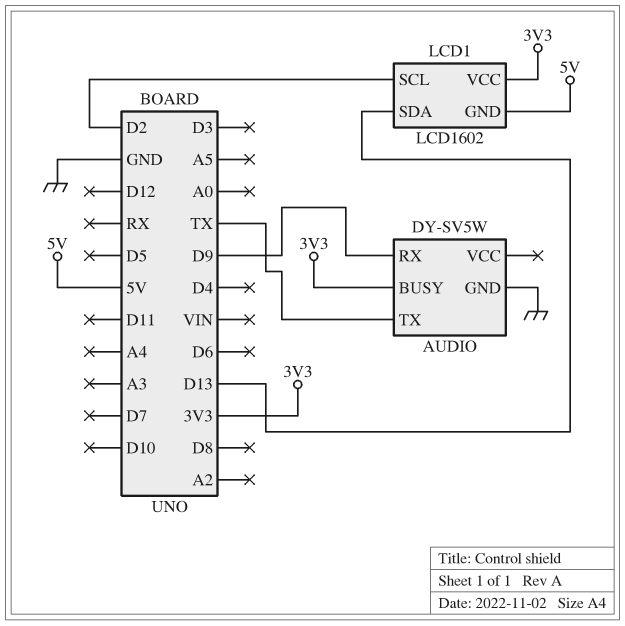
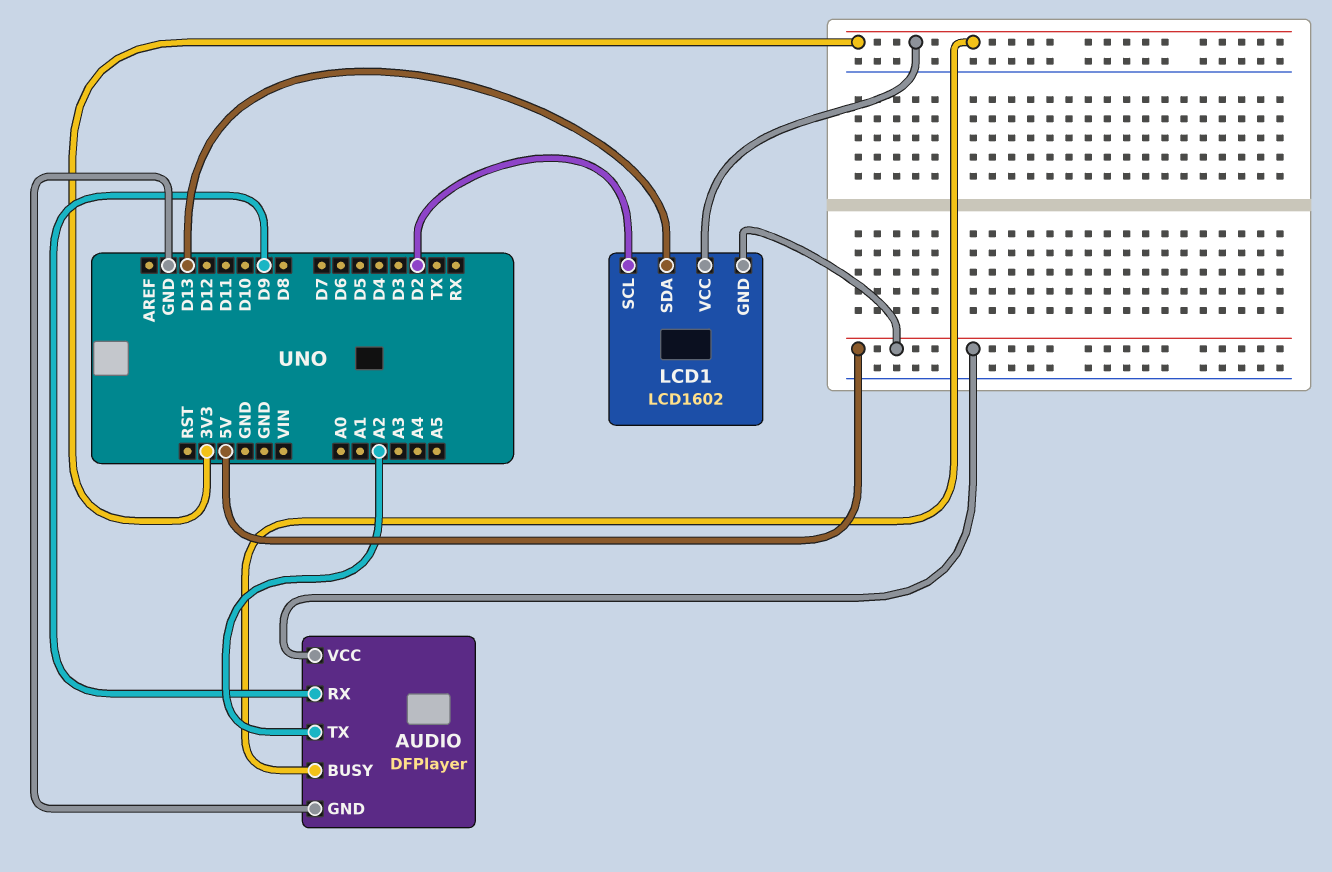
AUDIO: DY-SV5W -> DFPlayer
AUDIO pin TX: TX -> A2
AUDIO pin VCC: none -> 5V

